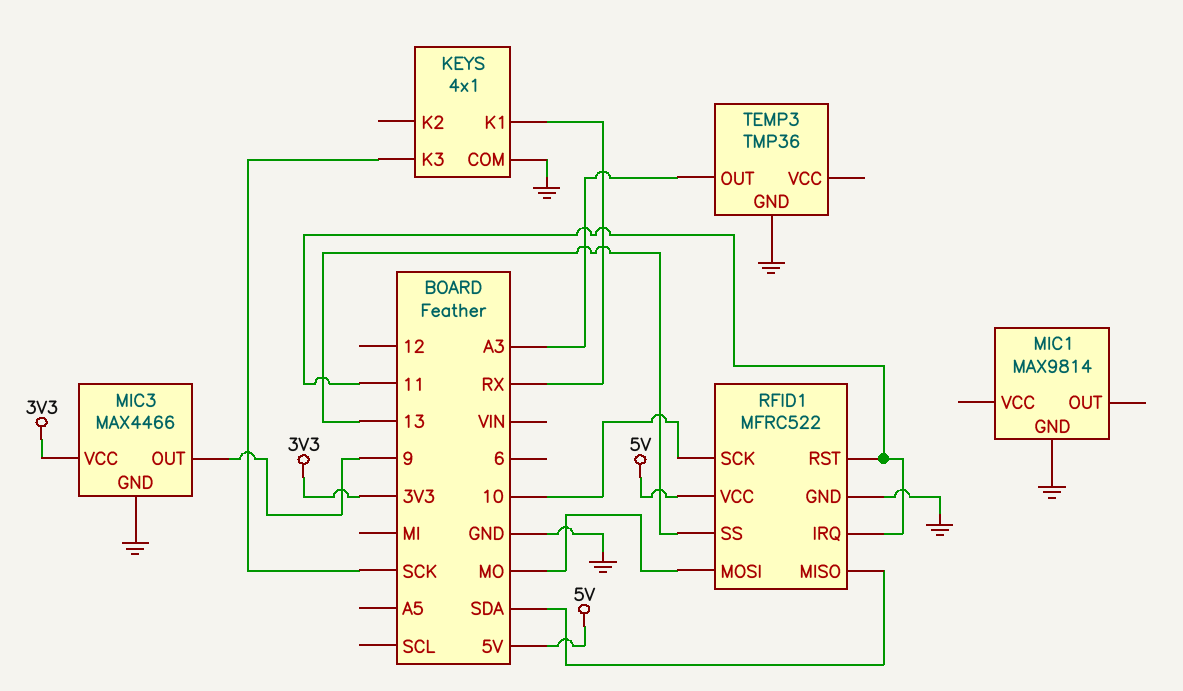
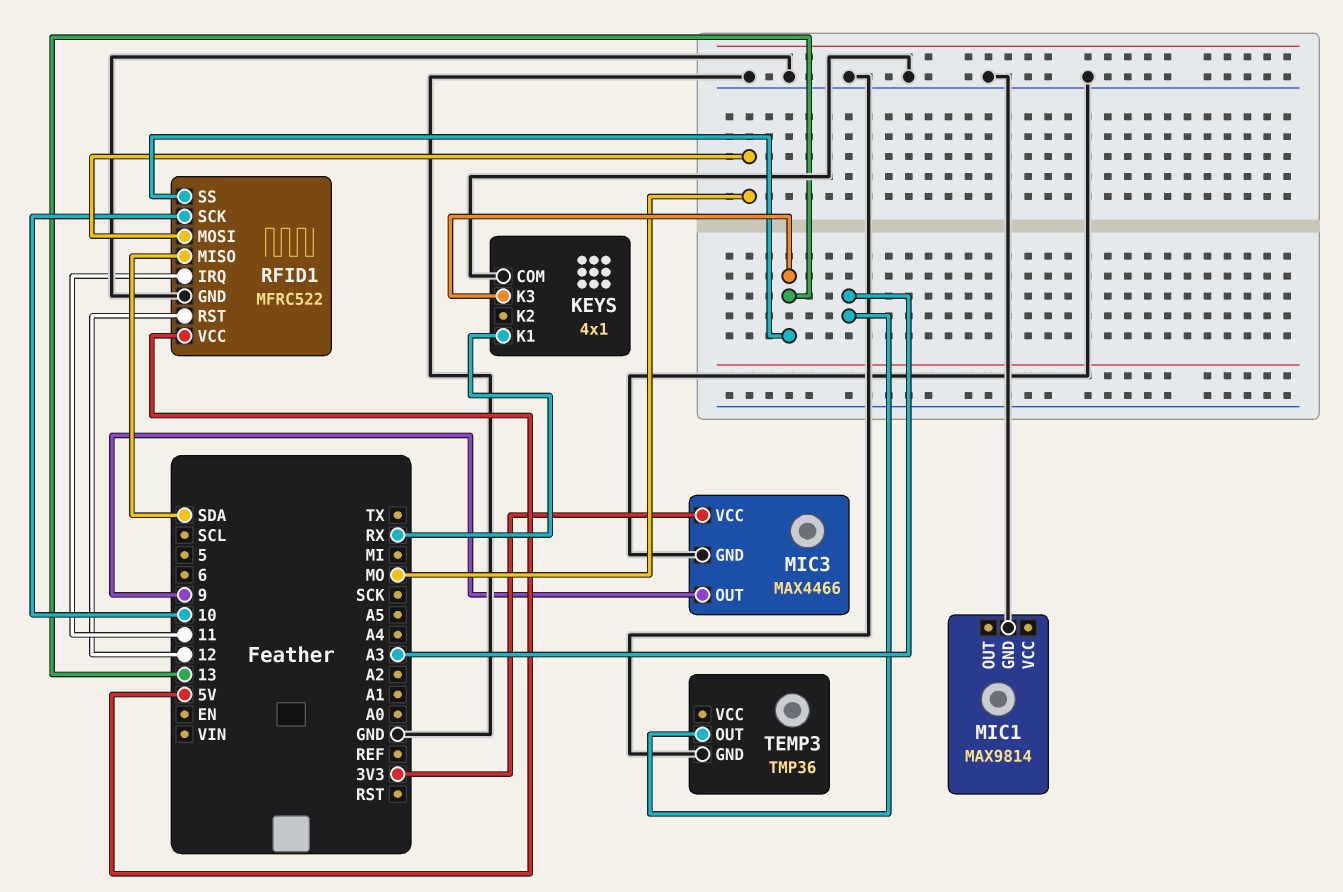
KEYS pin K3: SCK -> 13
RFID1 pin RST: 11 -> 12

